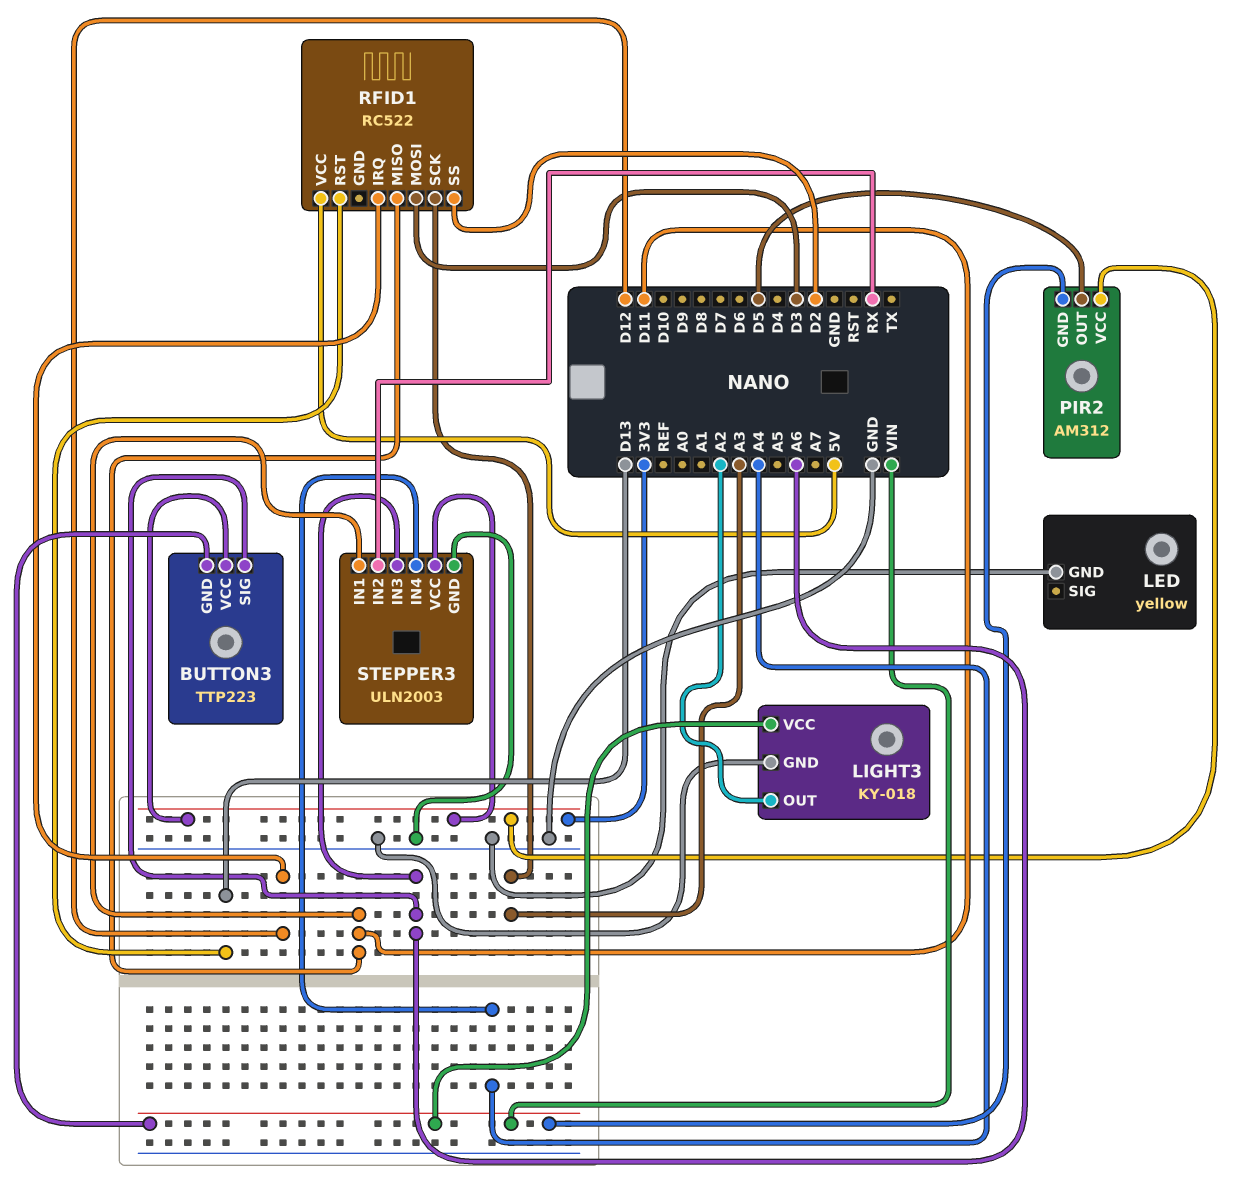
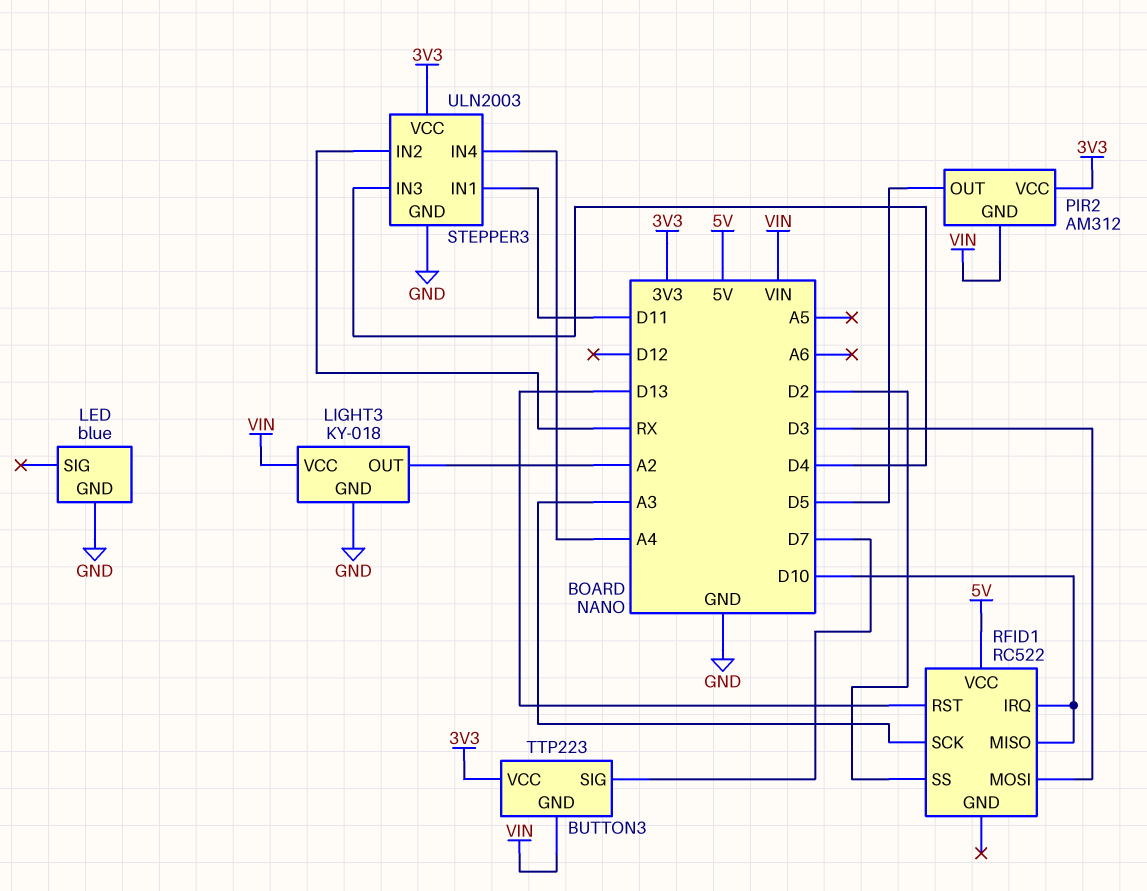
BUTTON3 pin SIG: A6 -> D7
LED: yellow -> blue
RFID1 pin IRQ: D12 -> D10
RFID1 pin MISO: D11 -> D10
STEPPER3 pin IN3: A6 -> D4

